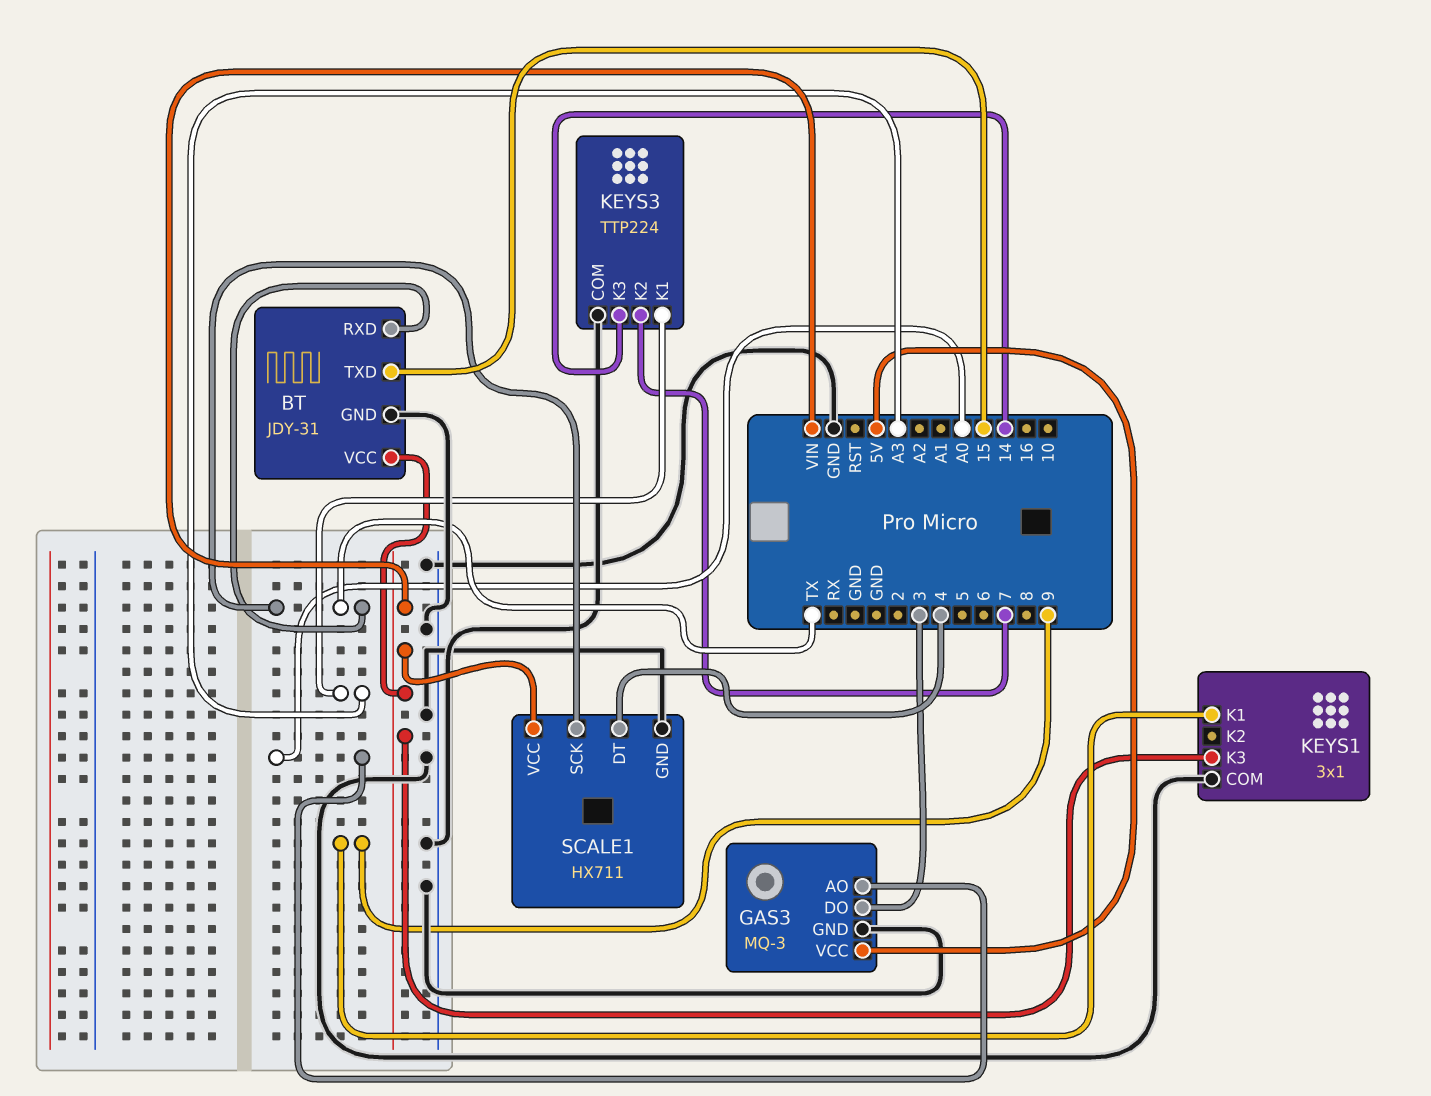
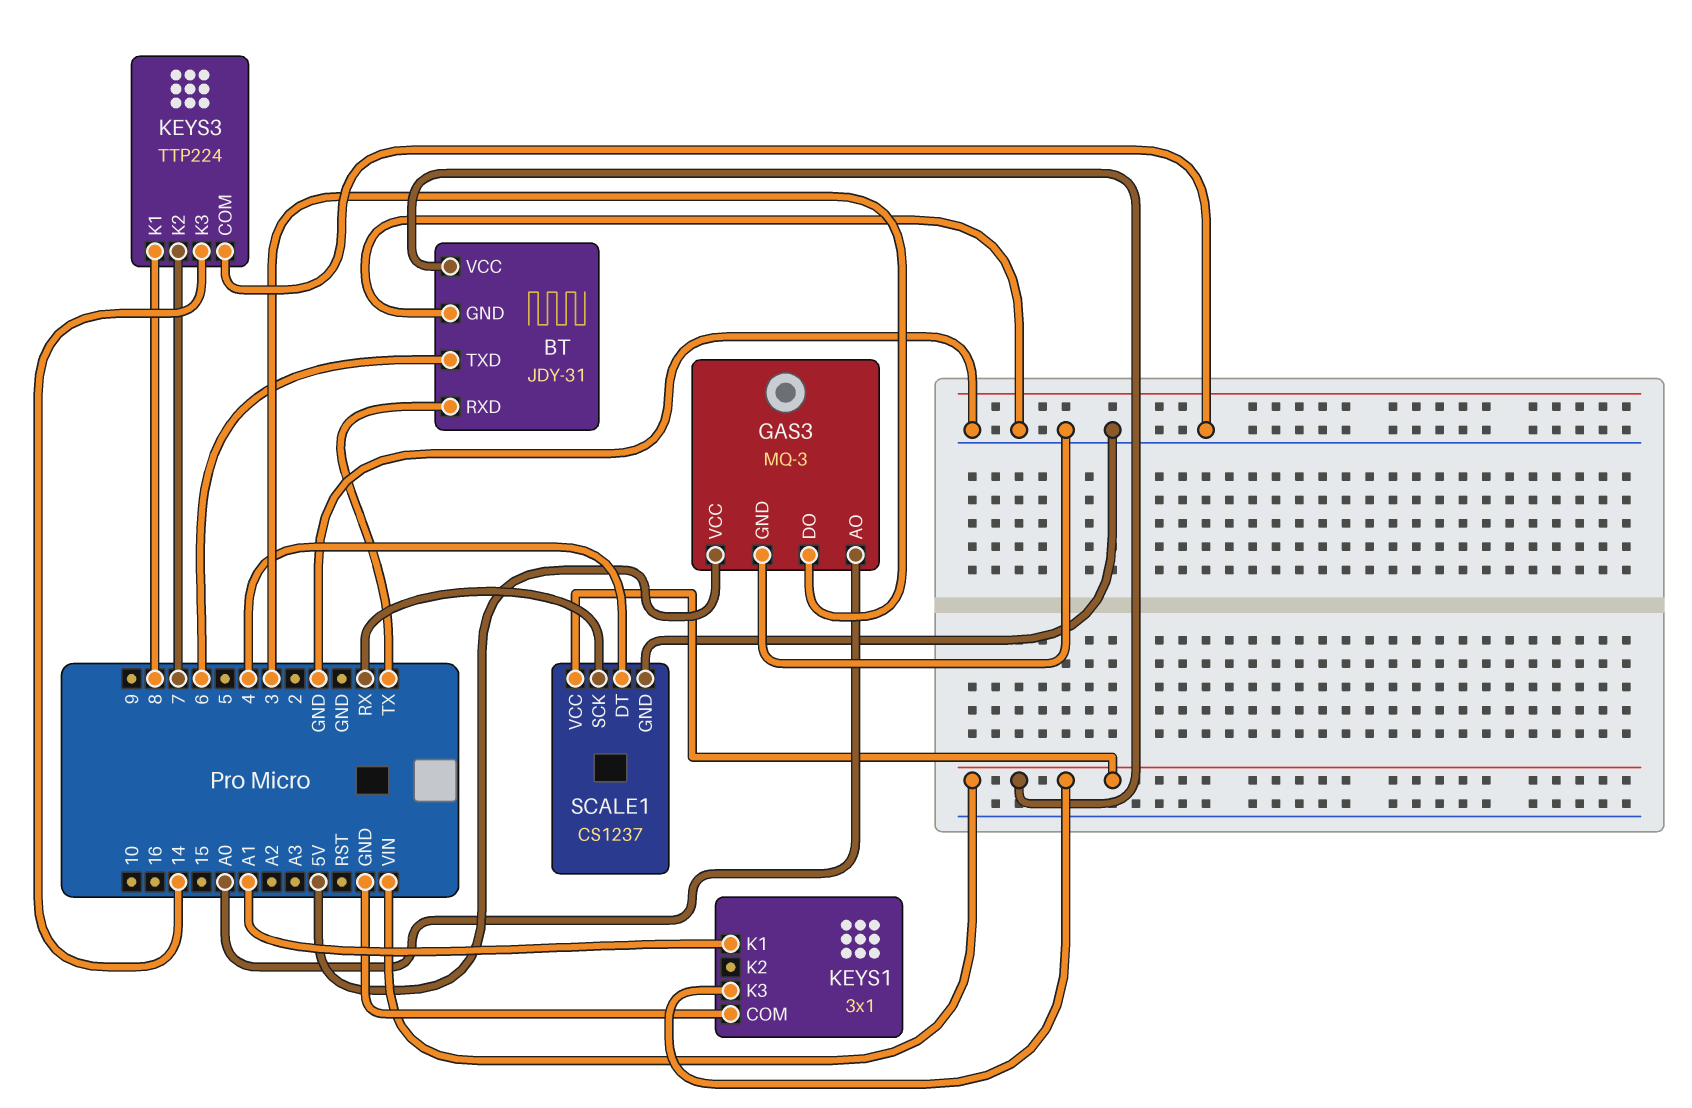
BT pin TXD: 15 -> 6
KEYS1 pin K1: 9 -> A1
KEYS3 pin K1: A3 -> 8
SCALE1: HX711 -> CS1237
SCALE1 pin SCK: TX -> RX

